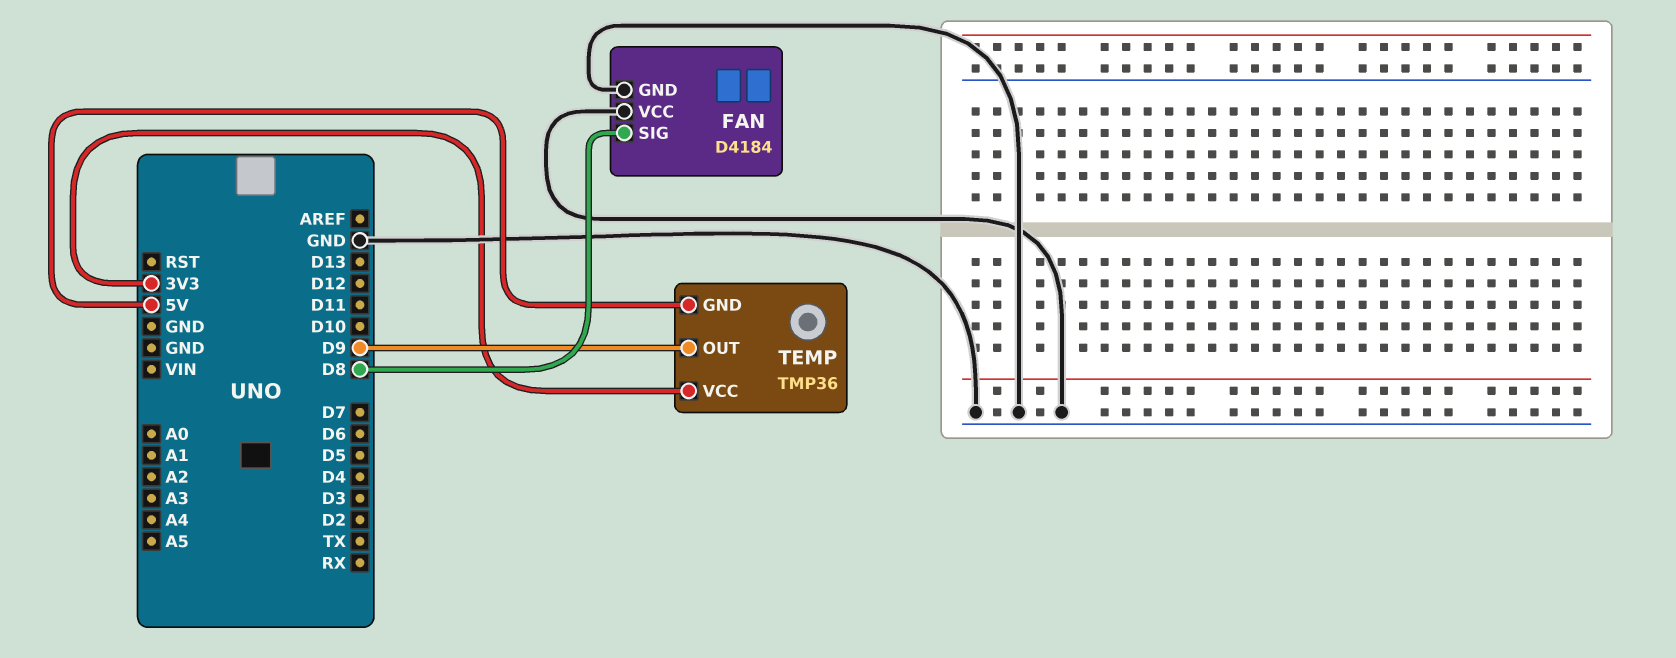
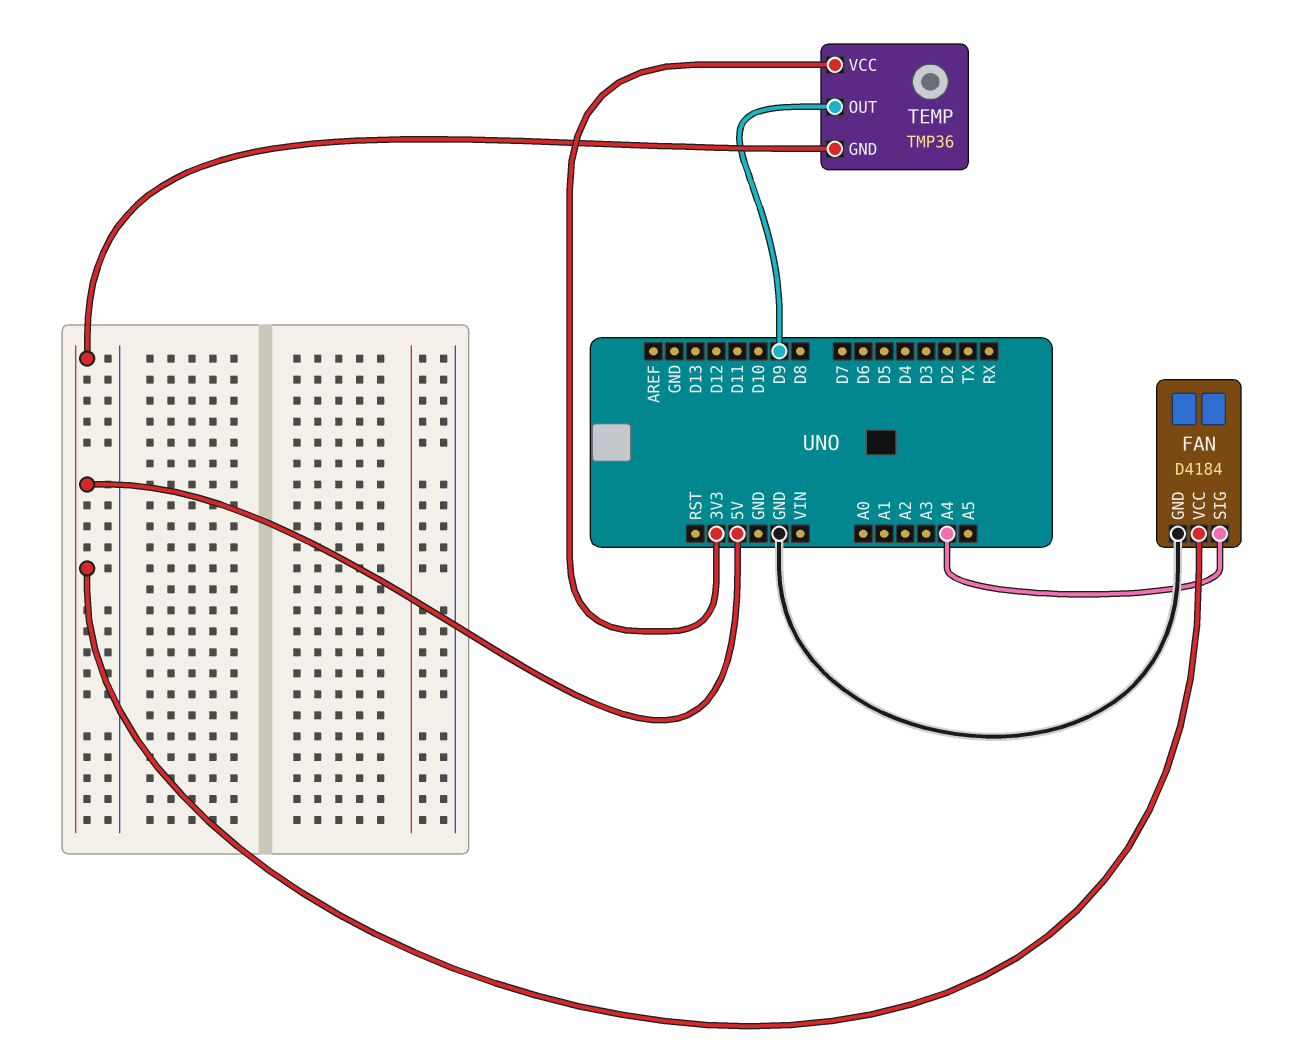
FAN pin SIG: D8 -> A4
FAN pin VCC: GND -> 5V

